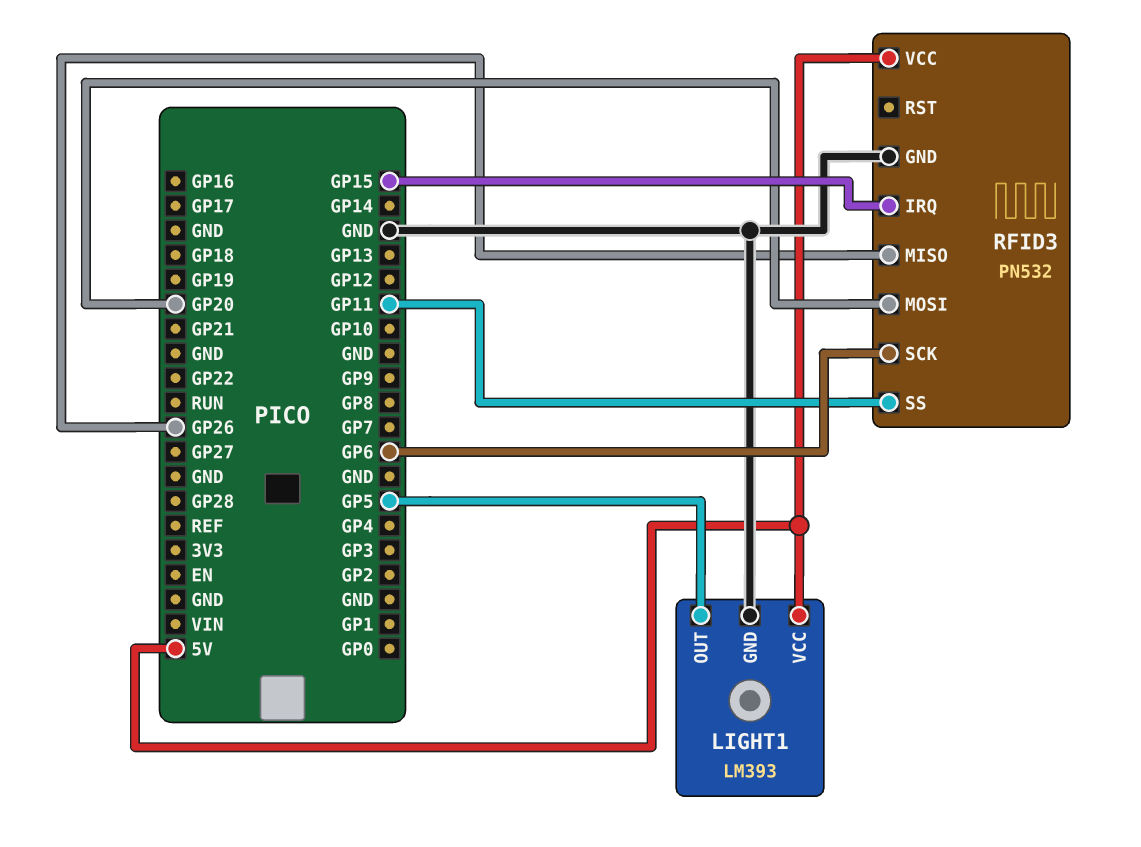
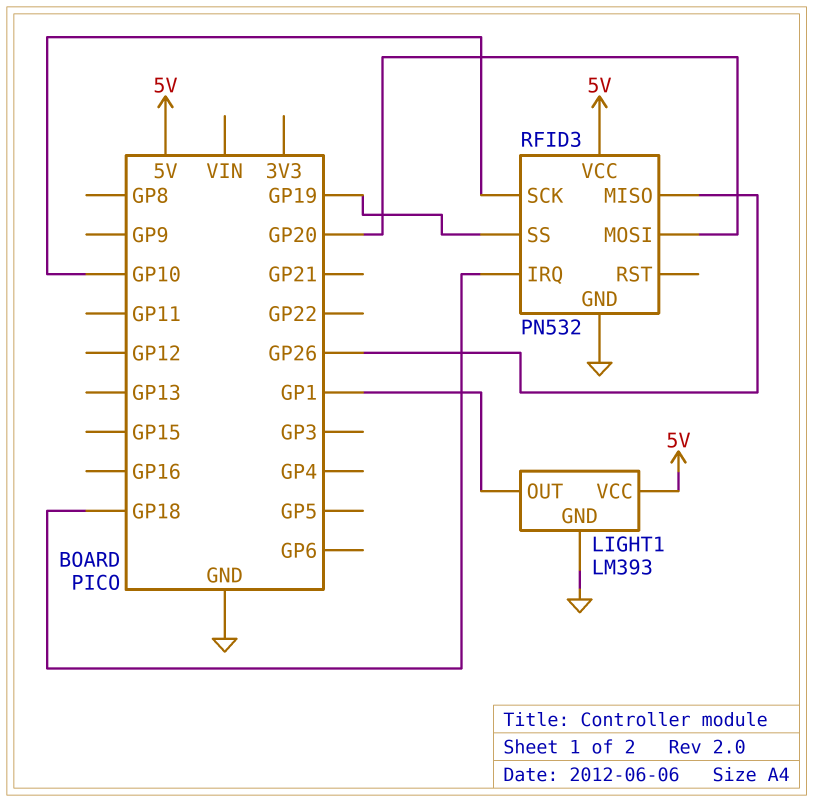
LIGHT1 pin OUT: GP5 -> GP1
RFID3 pin IRQ: GP15 -> GP18
RFID3 pin SCK: GP6 -> GP10
RFID3 pin SS: GP11 -> GP19

